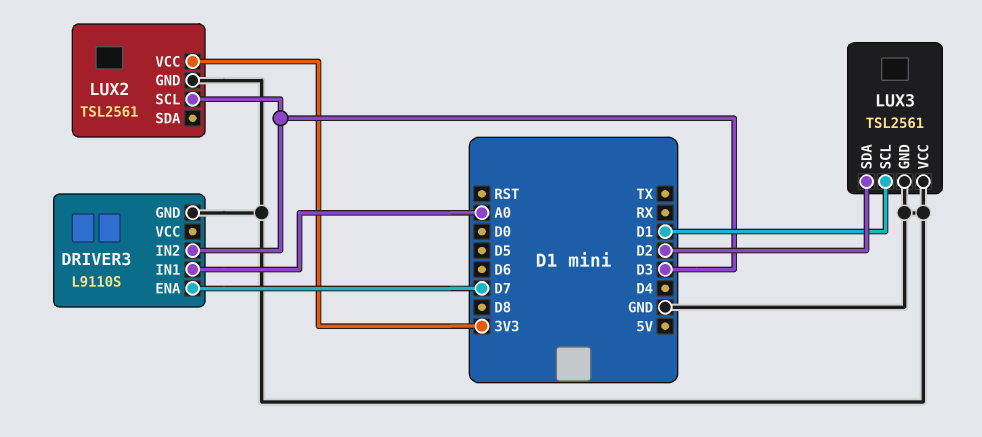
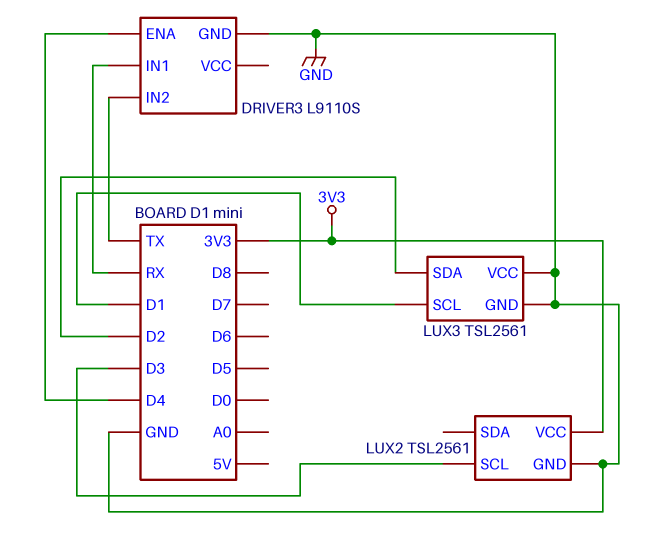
DRIVER3 pin ENA: D7 -> D4
DRIVER3 pin IN1: A0 -> RX
DRIVER3 pin IN2: D3 -> TX

